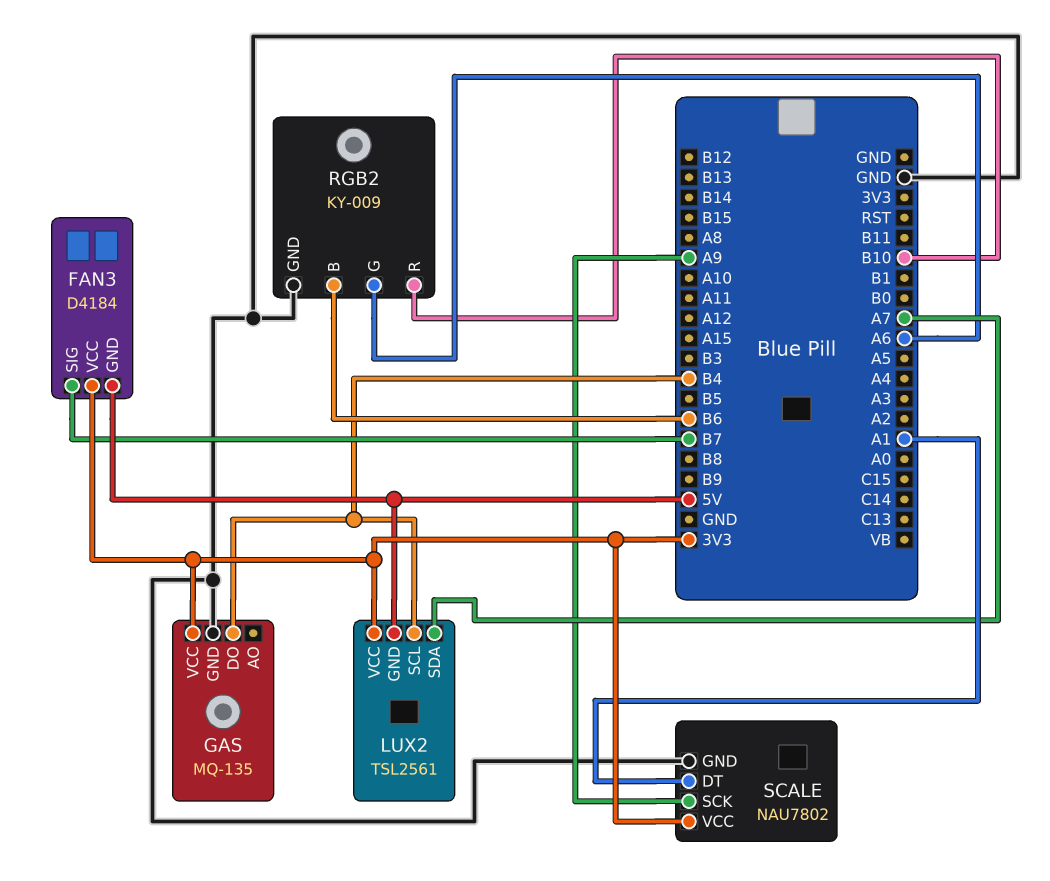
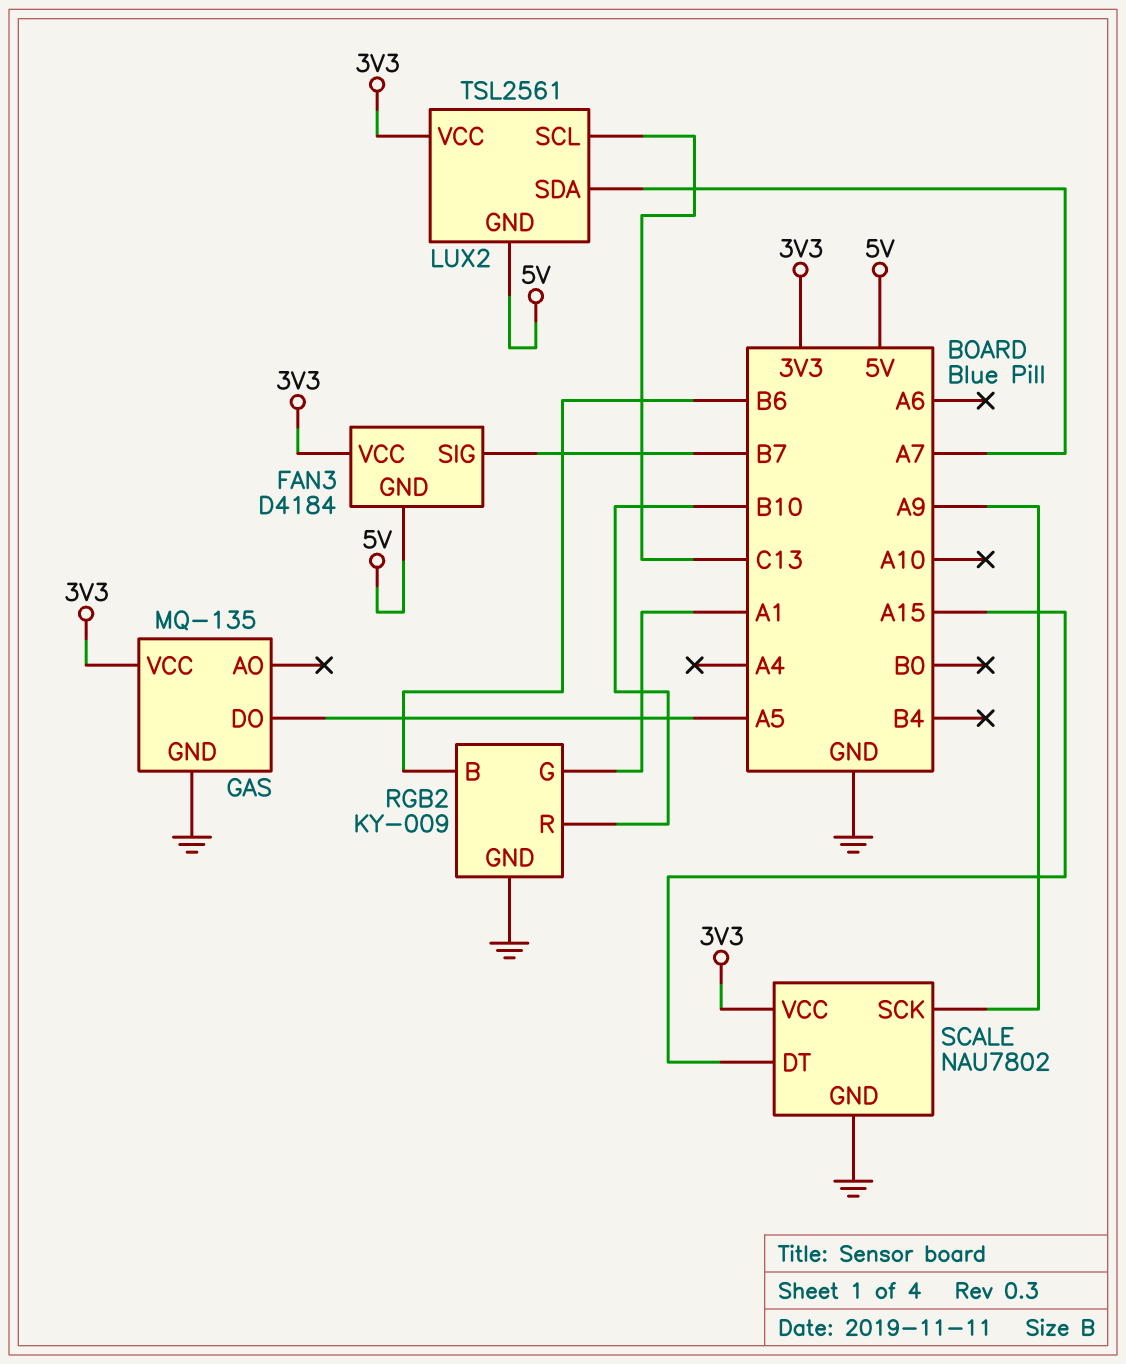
GAS pin DO: B4 -> A5
LUX2 pin SCL: B4 -> C13
RGB2 pin G: A6 -> A1
SCALE pin DT: A1 -> A15

